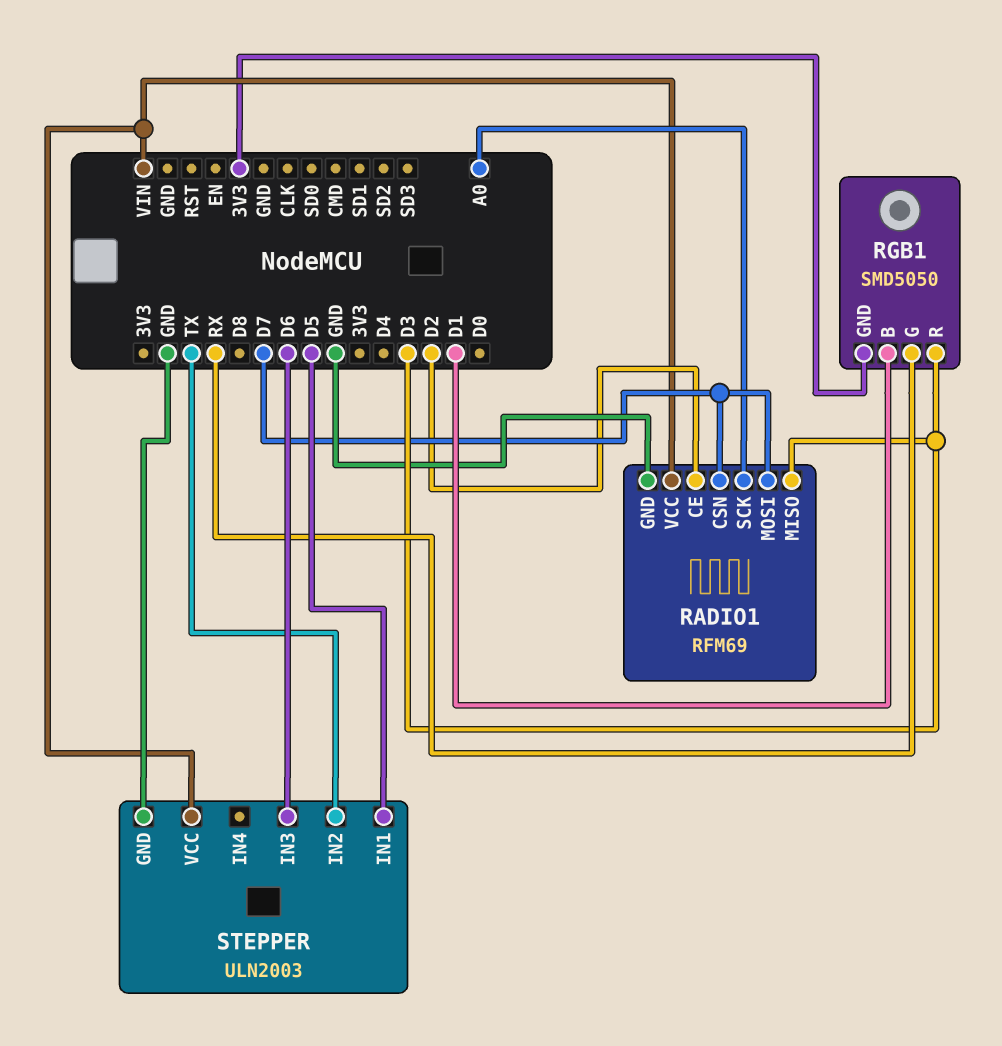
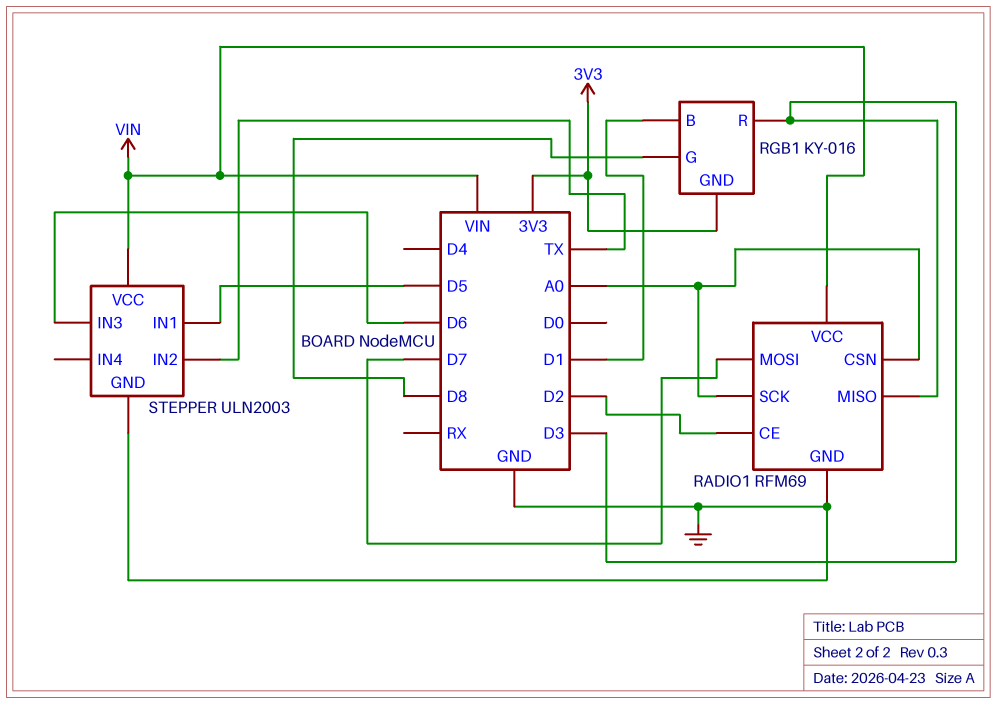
RADIO1 pin CSN: D7 -> A0
RGB1: SMD5050 -> KY-016
RGB1 pin G: RX -> D8

